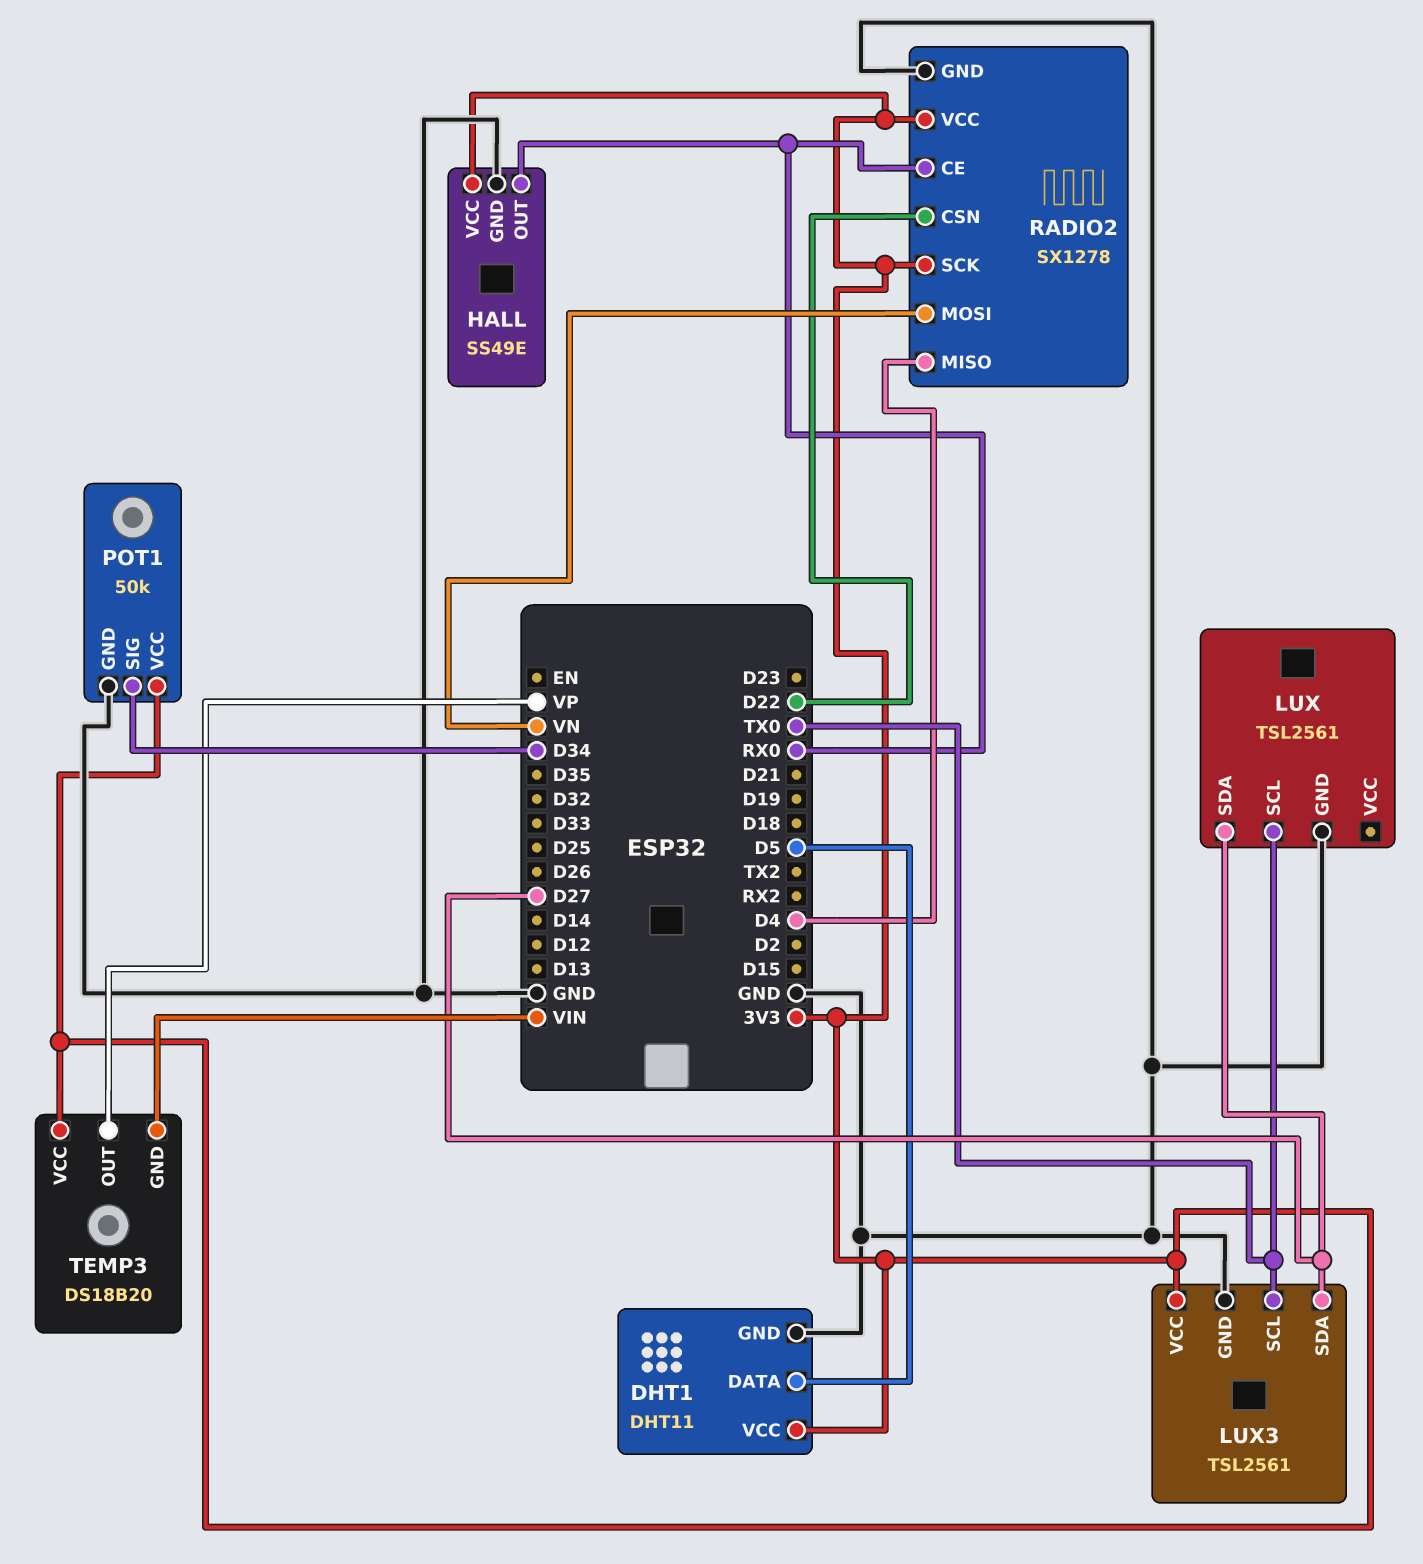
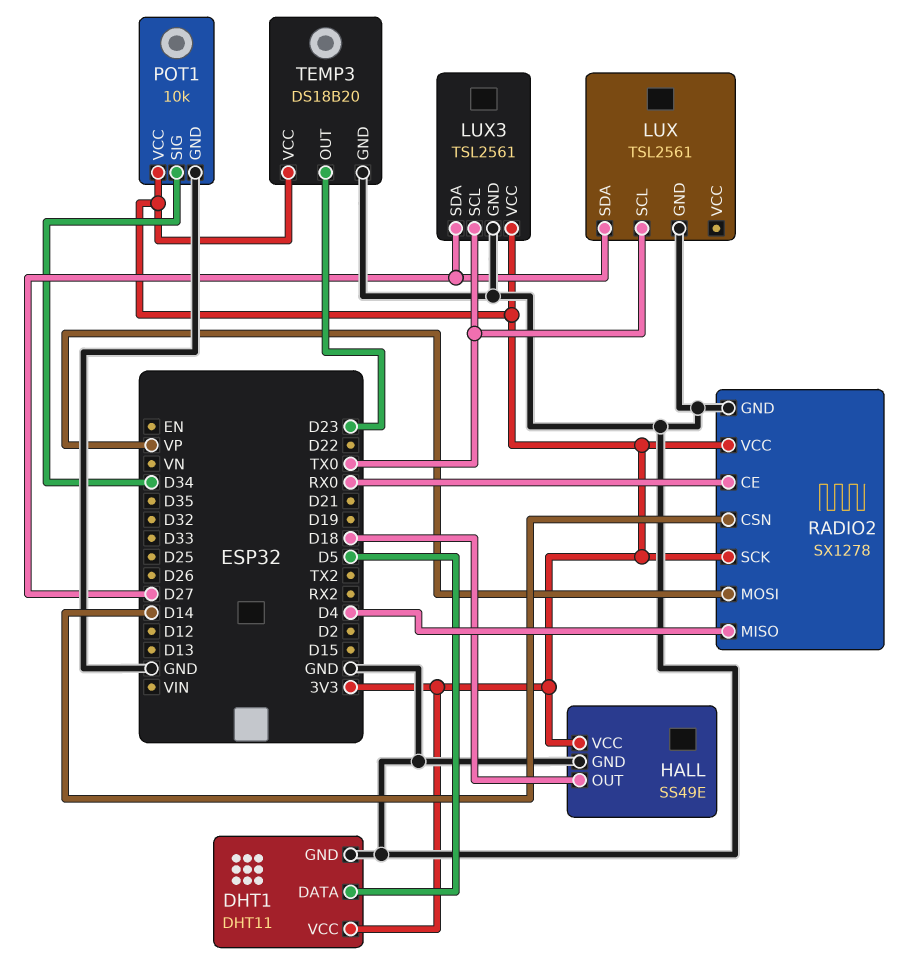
HALL pin OUT: RX0 -> D18
POT1: 50k -> 10k
RADIO2 pin CSN: D22 -> D14
RADIO2 pin MOSI: VN -> VP
TEMP3 pin GND: VIN -> GND
TEMP3 pin OUT: VP -> D23

